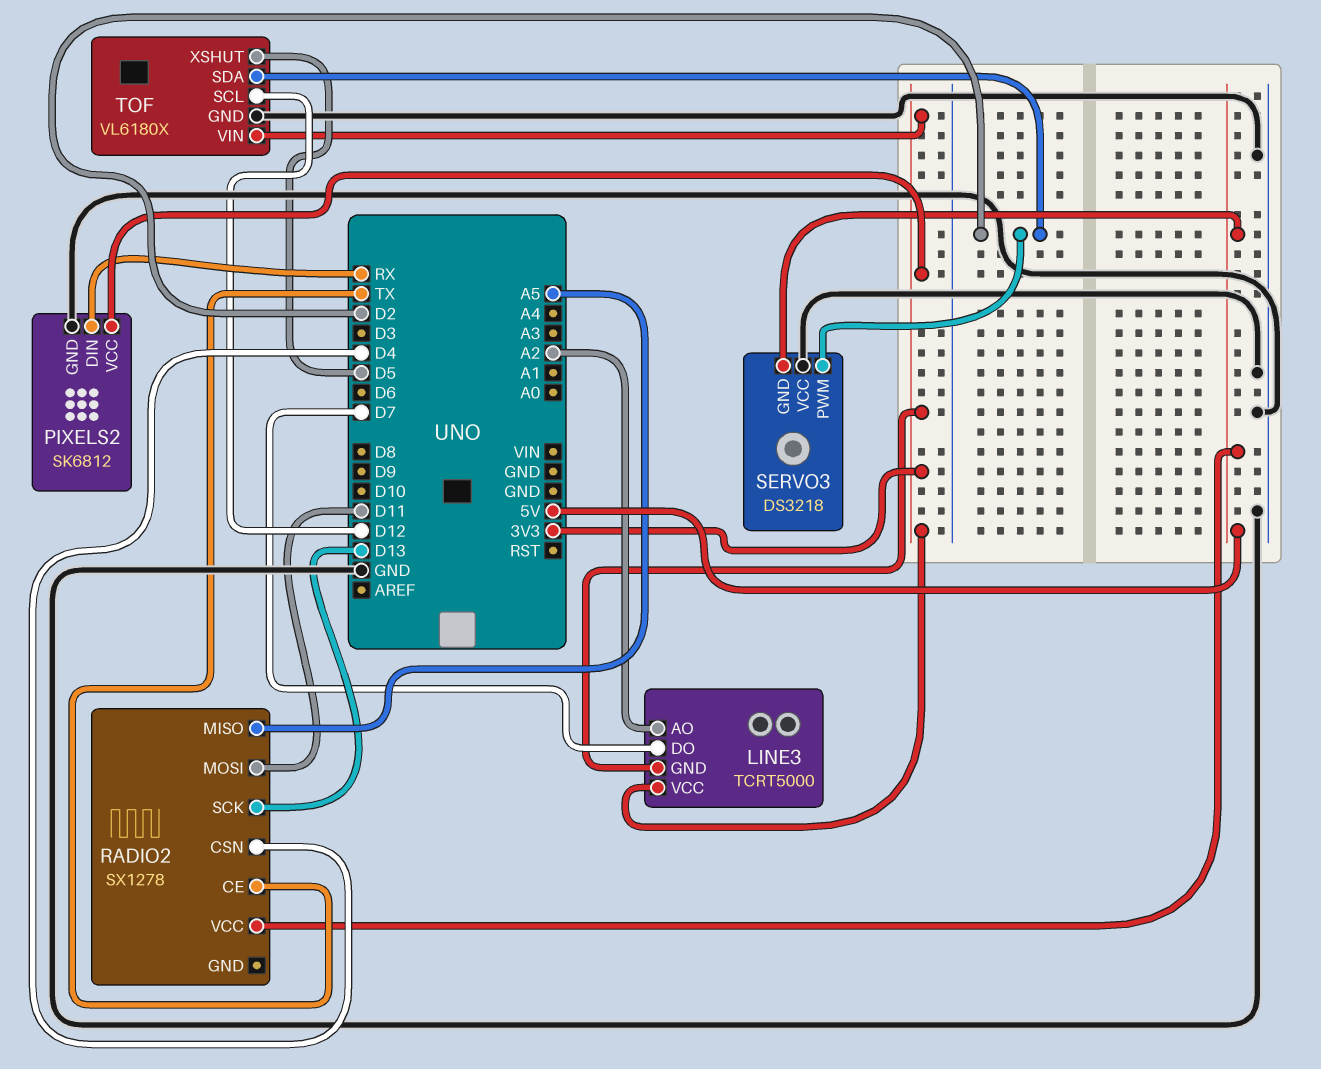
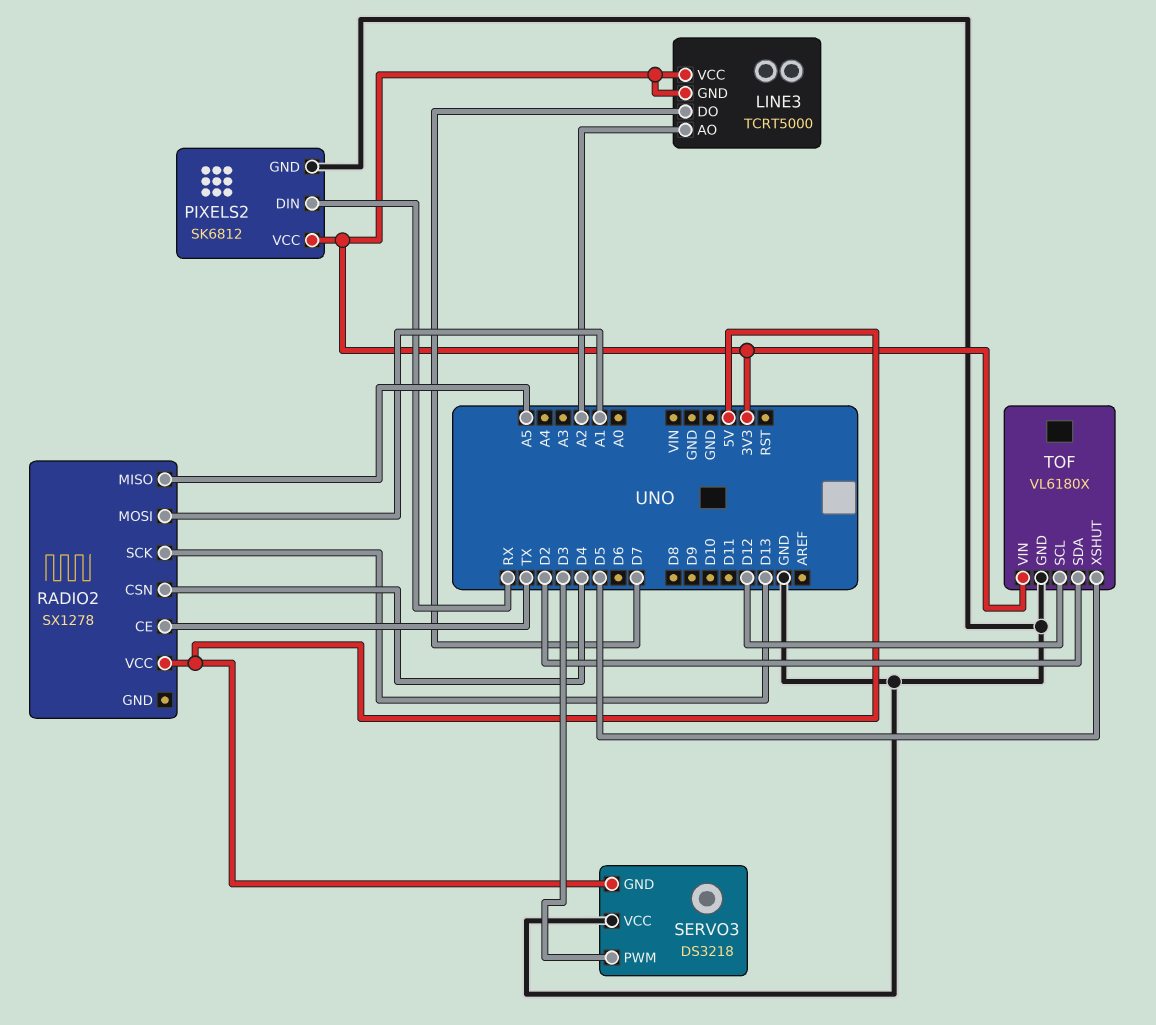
RADIO2 pin MOSI: D11 -> A1
SERVO3 pin PWM: D2 -> D3

